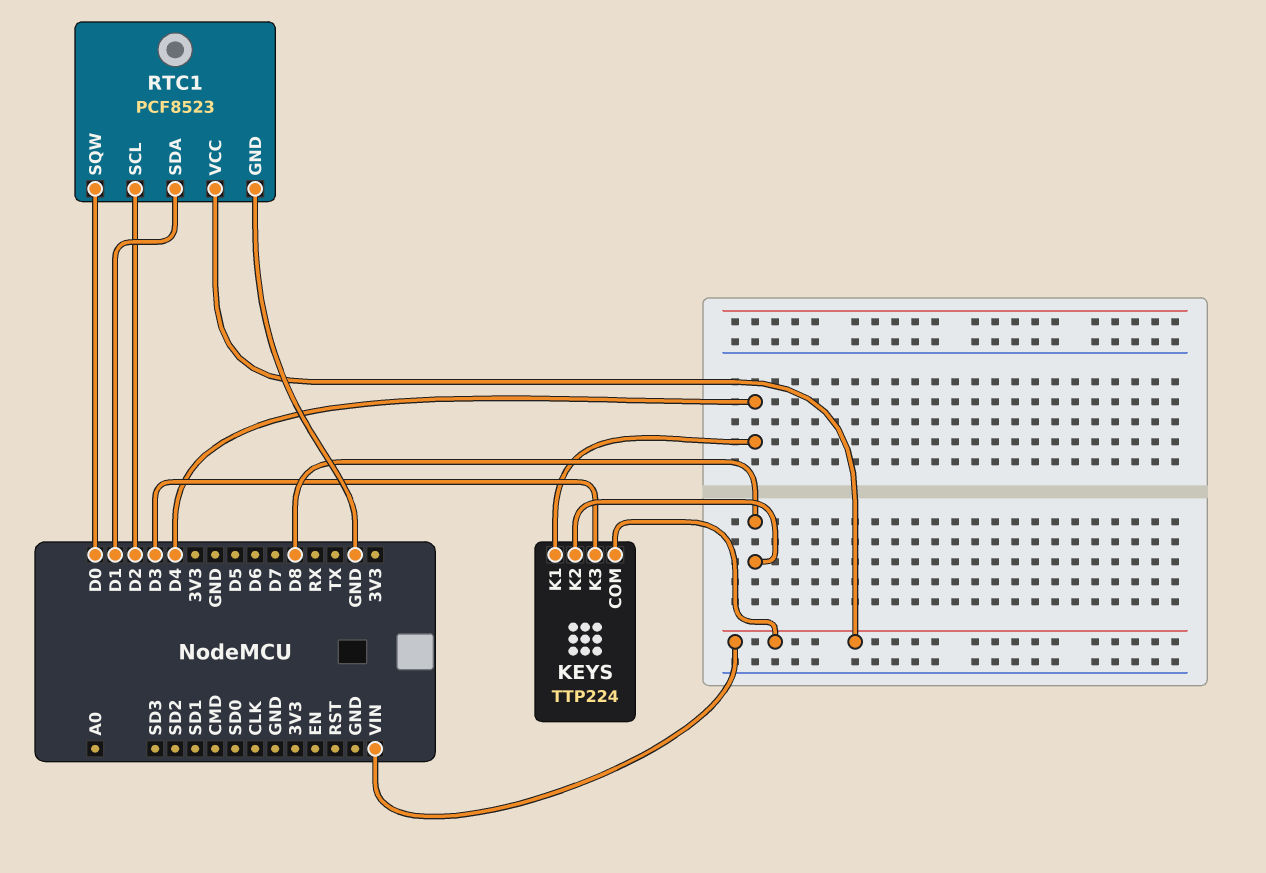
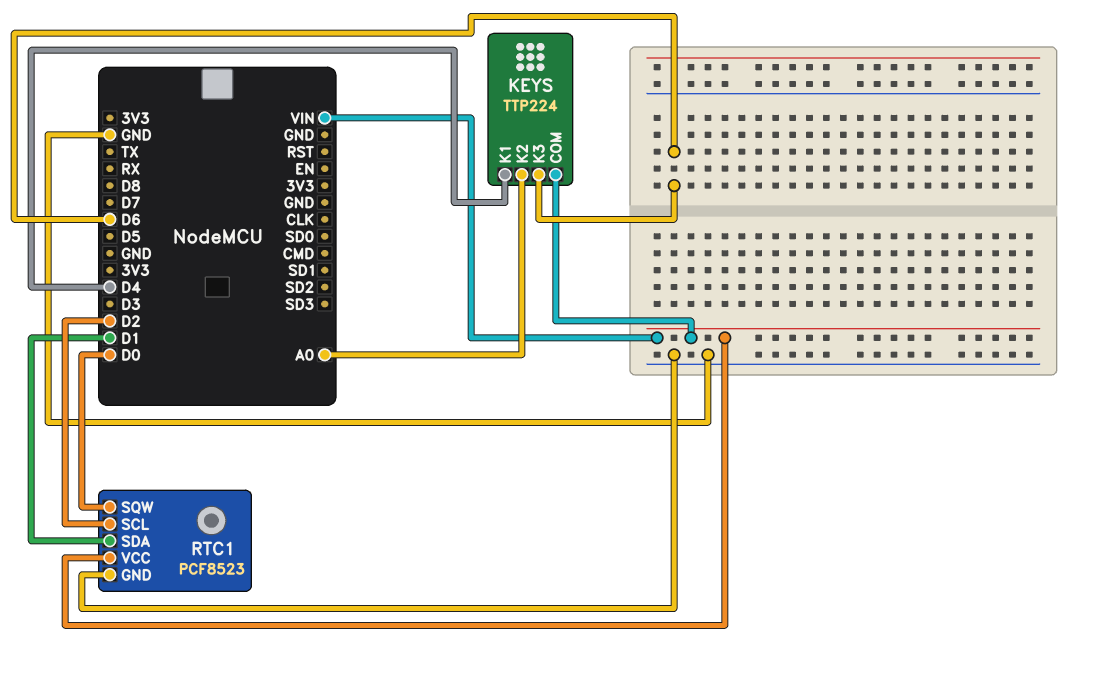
KEYS pin K2: D8 -> A0
KEYS pin K3: D3 -> D6

